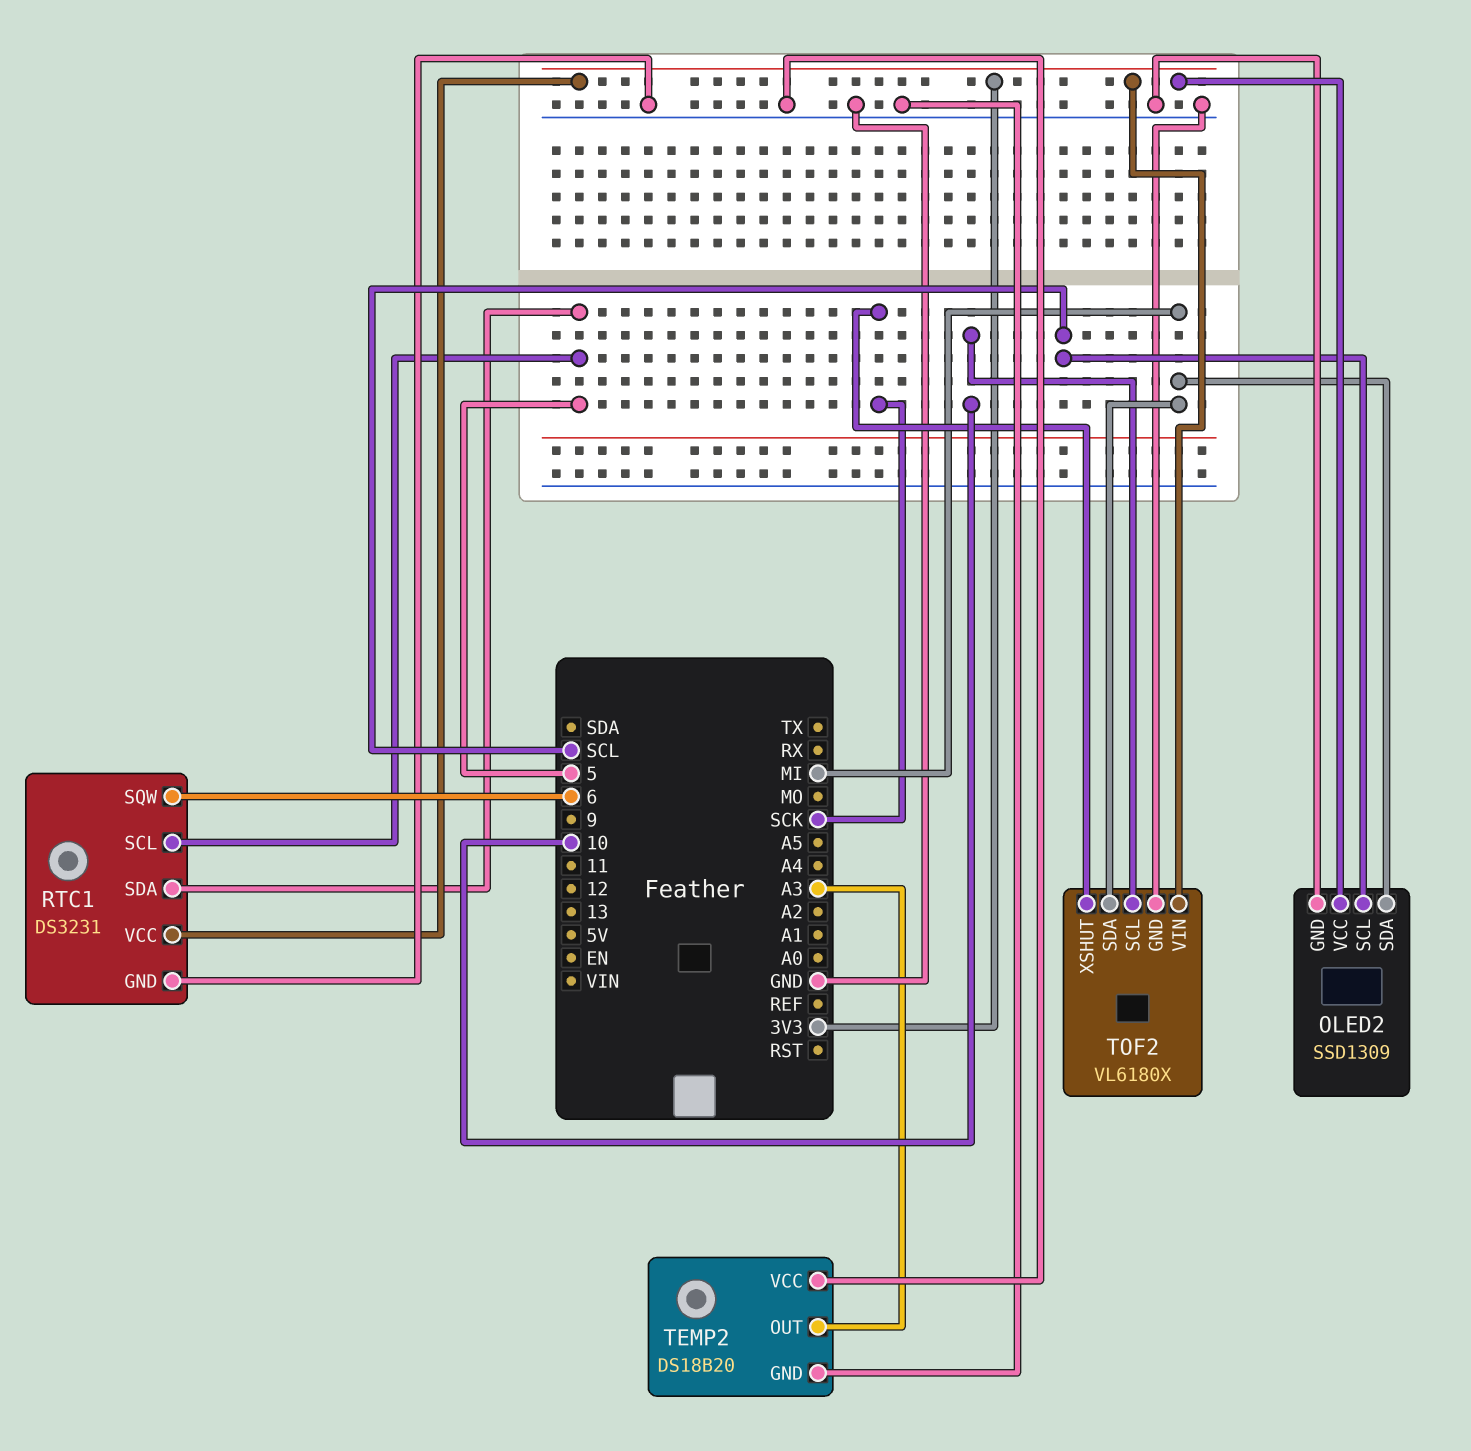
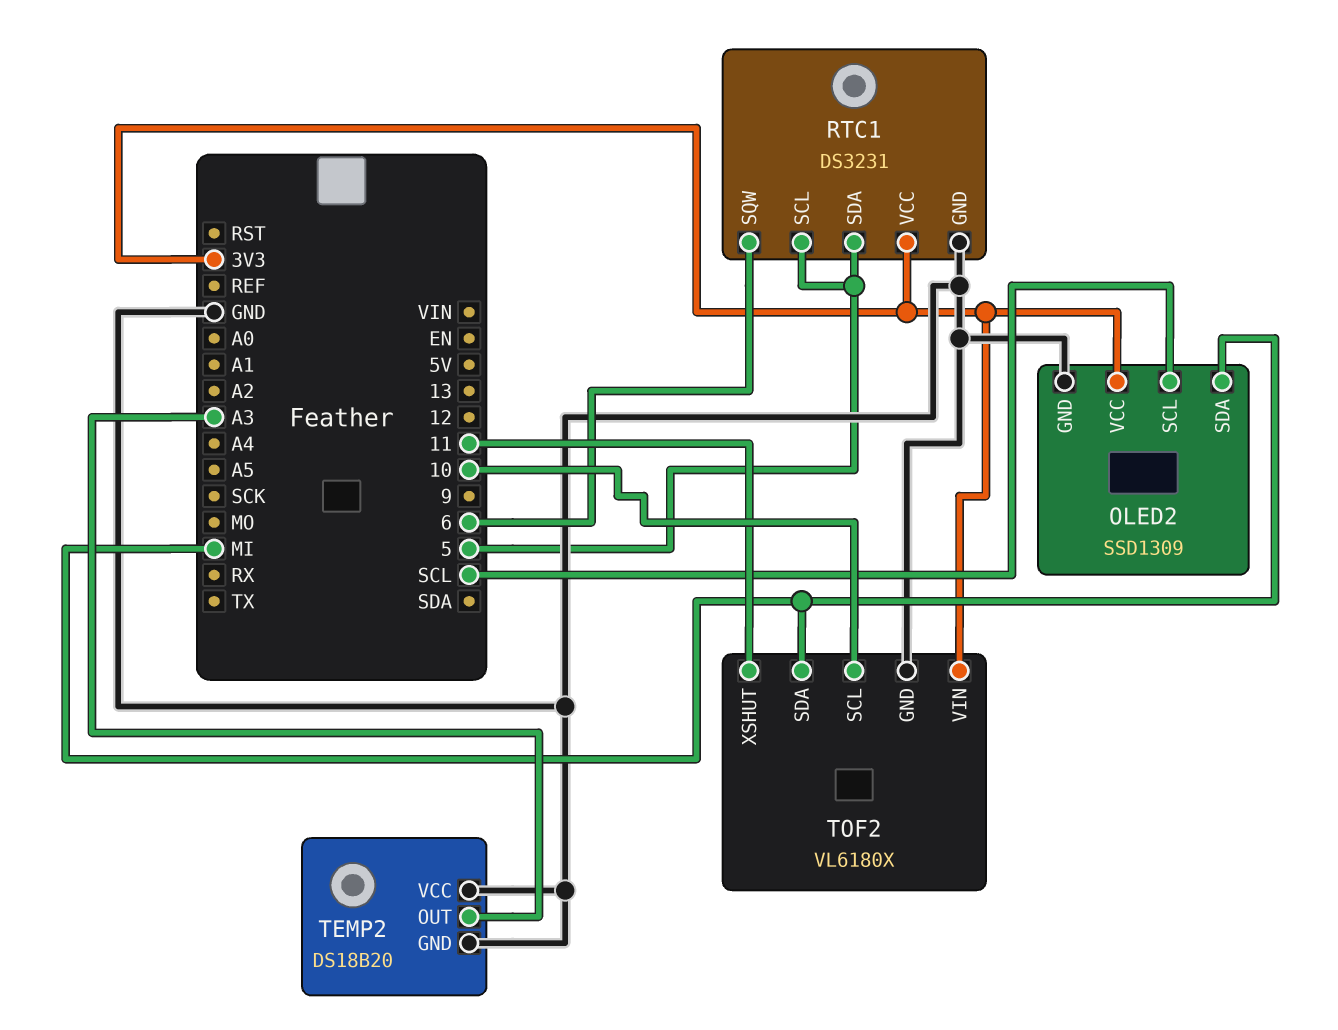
TOF2 pin XSHUT: SCK -> 11

